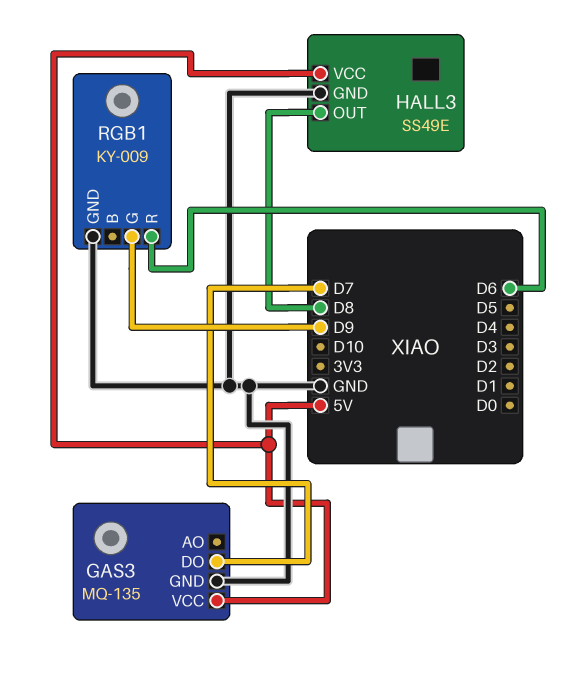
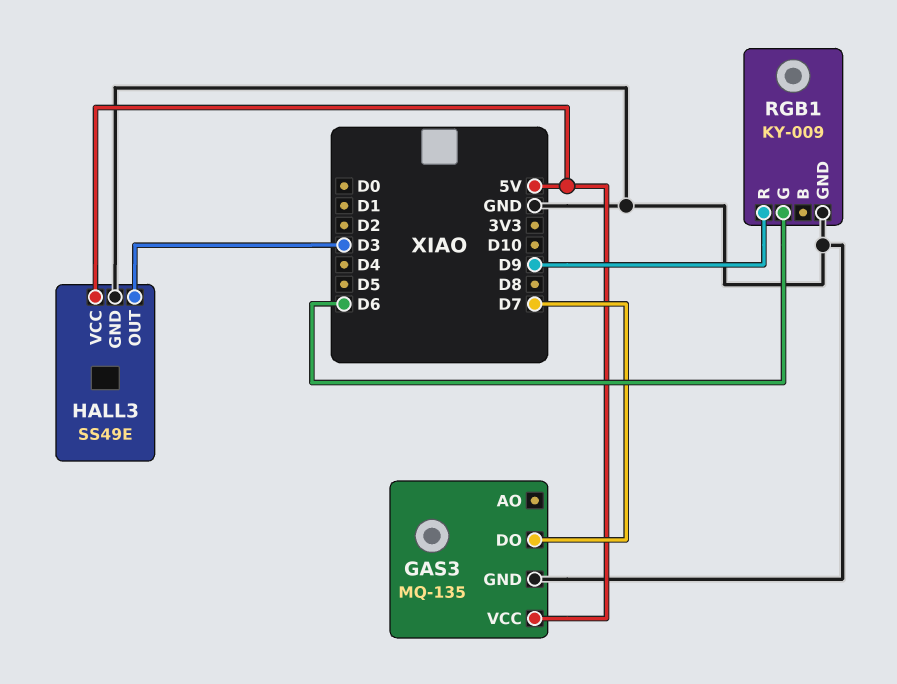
HALL3 pin OUT: D8 -> D3
RGB1 pin G: D9 -> D6
RGB1 pin R: D6 -> D9

